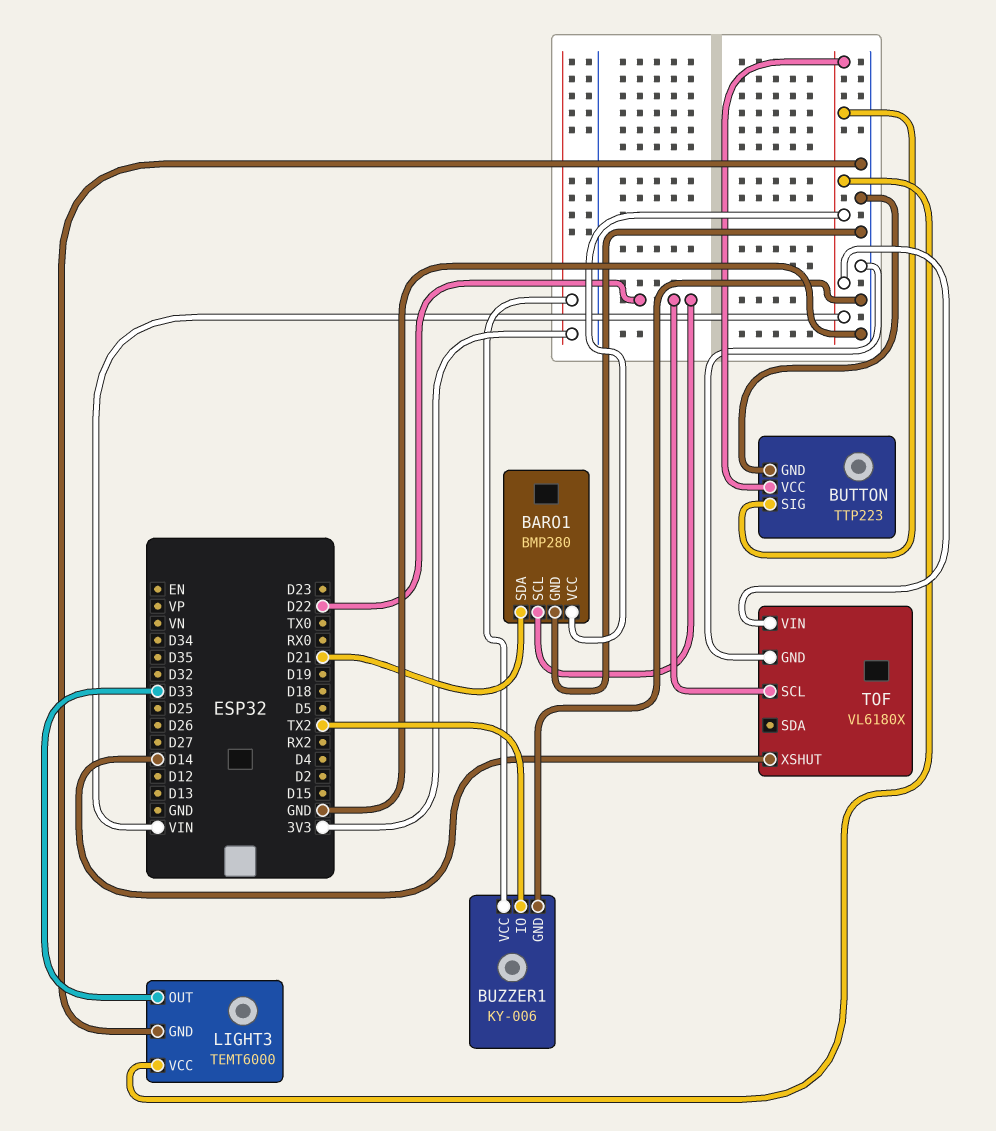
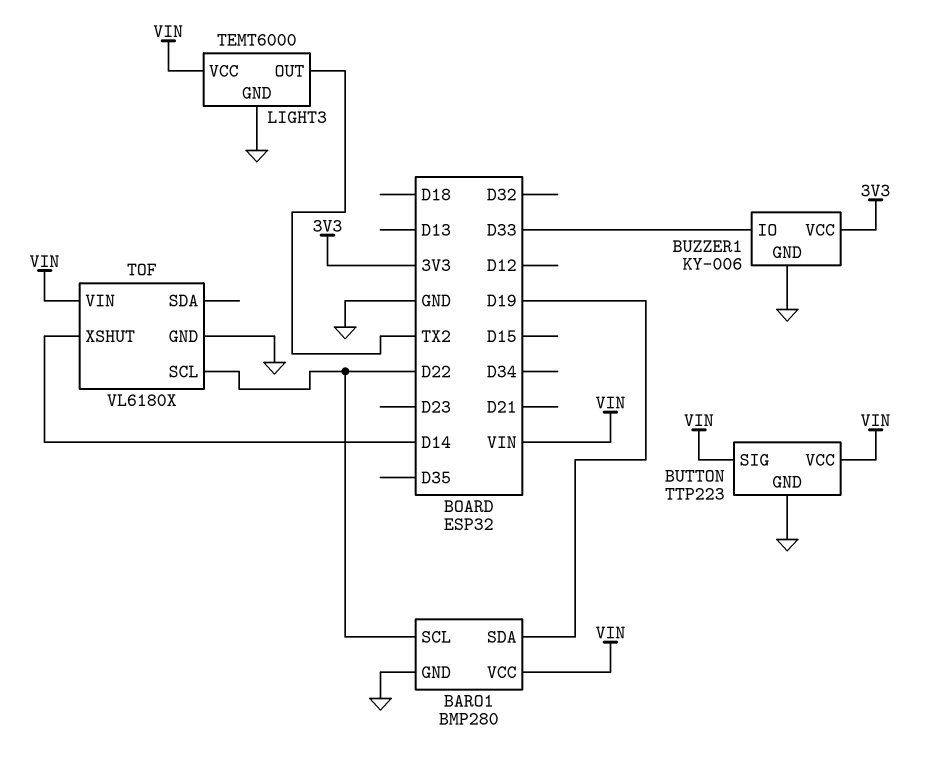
BARO1 pin SDA: D21 -> D19
BUZZER1 pin IO: TX2 -> D33
LIGHT3 pin OUT: D33 -> TX2

